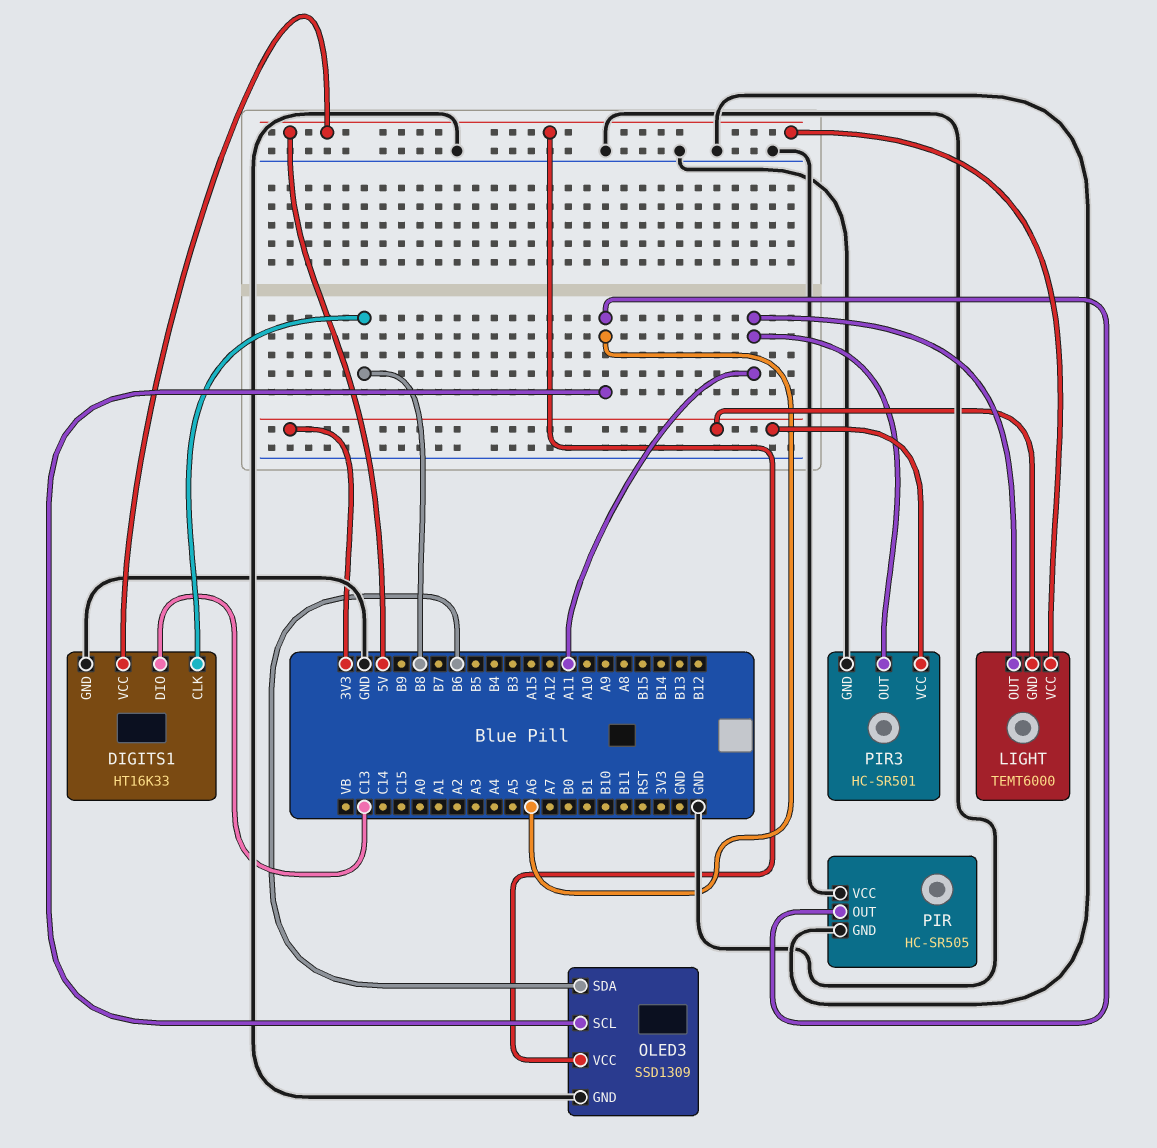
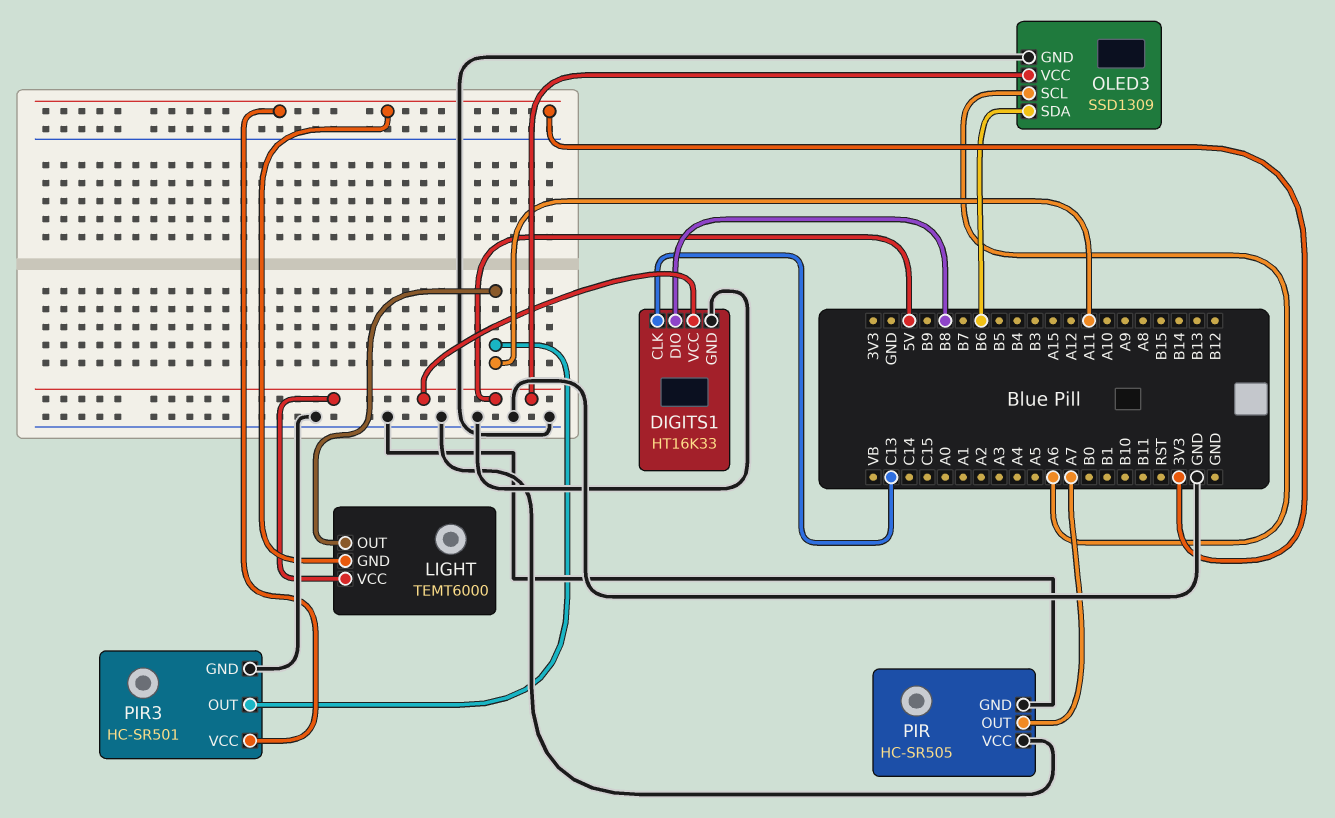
DIGITS1 pin CLK: B8 -> C13
DIGITS1 pin DIO: C13 -> B8
PIR pin OUT: A6 -> A7

